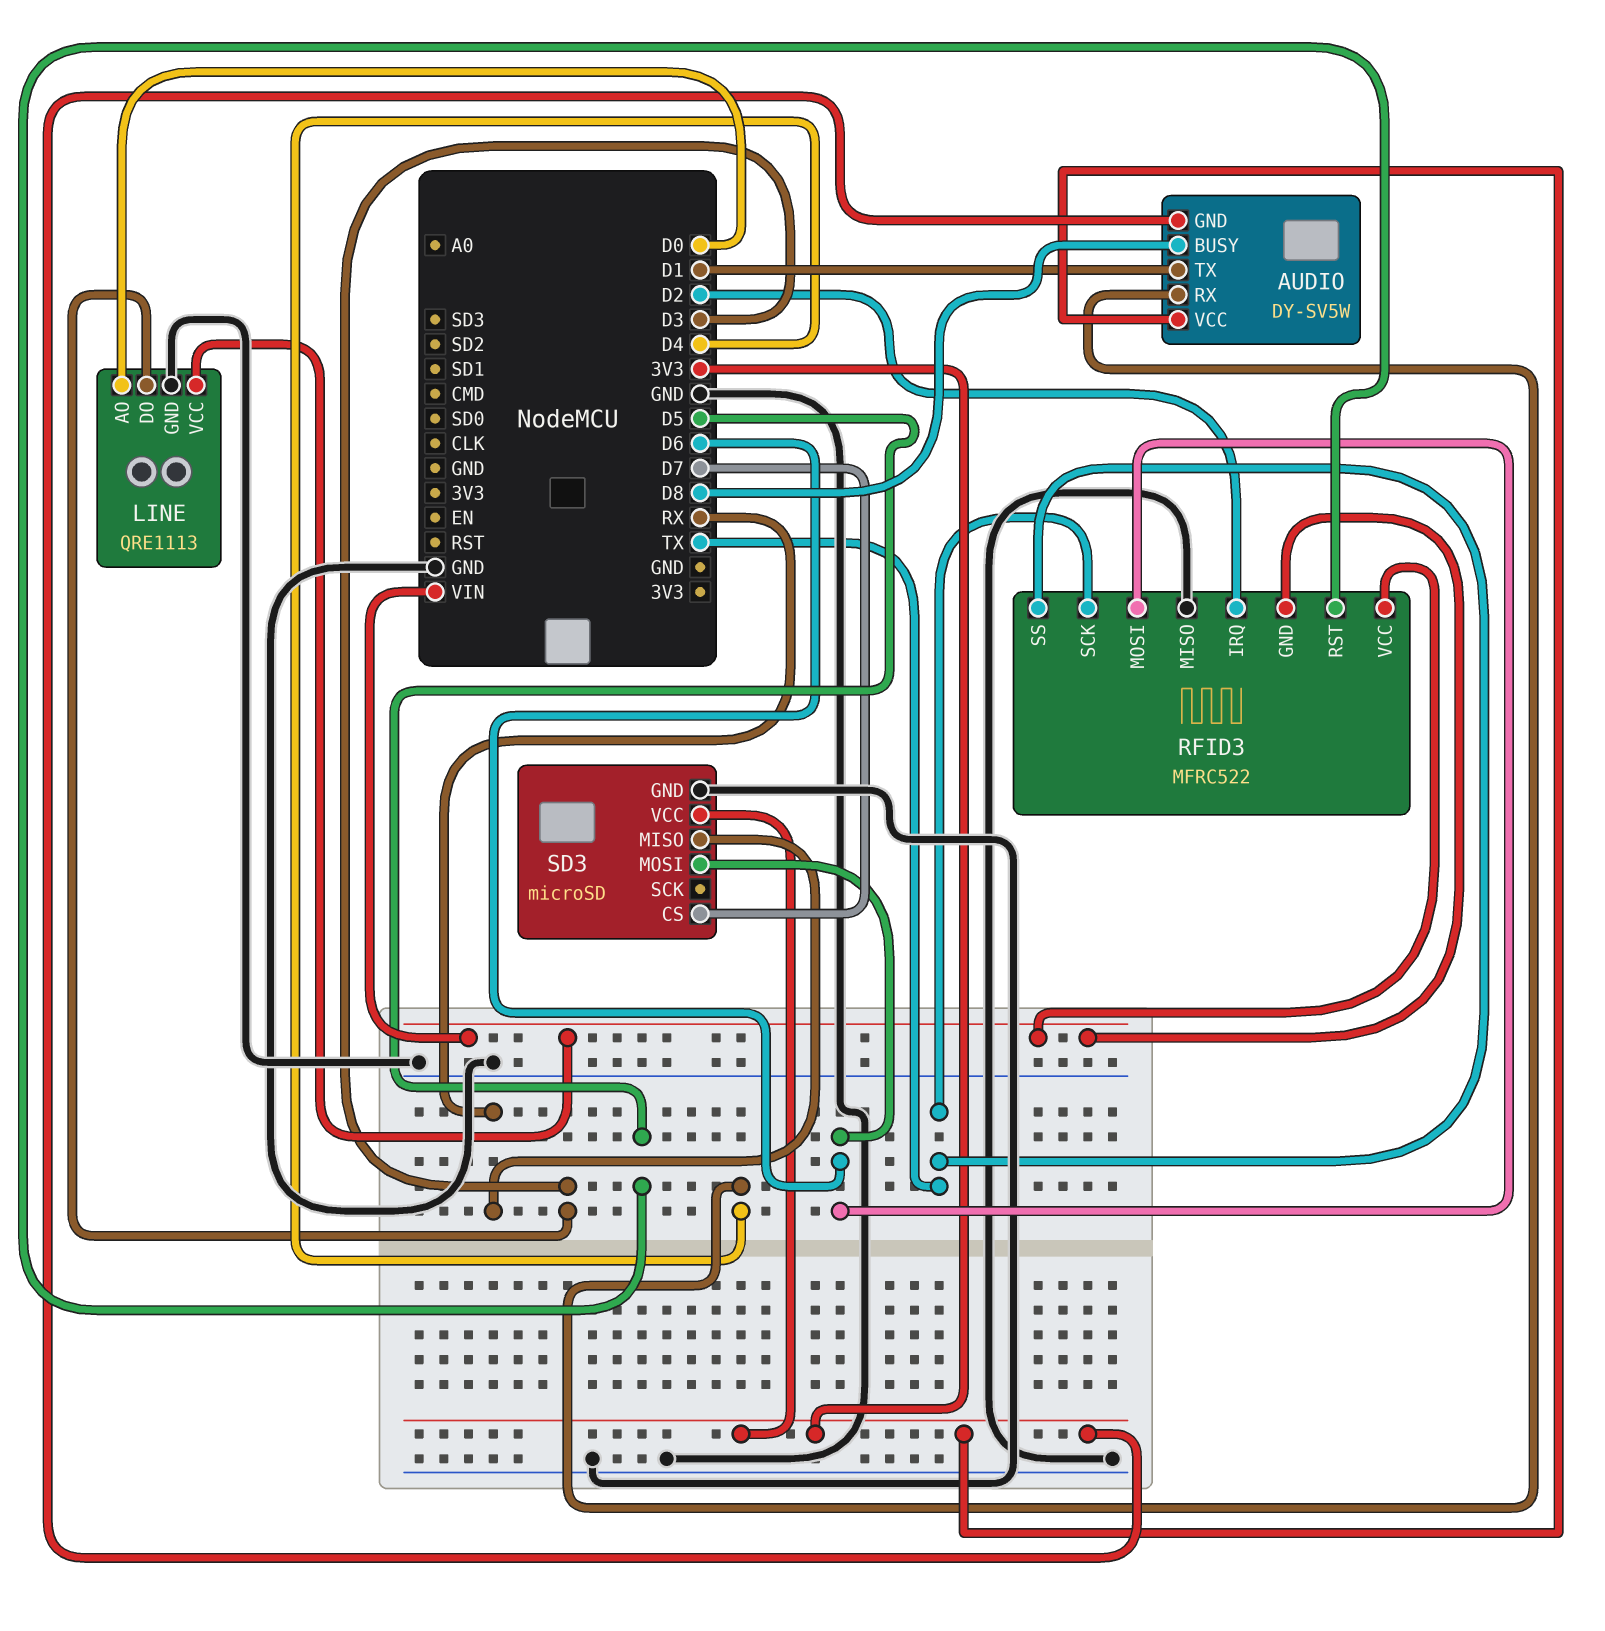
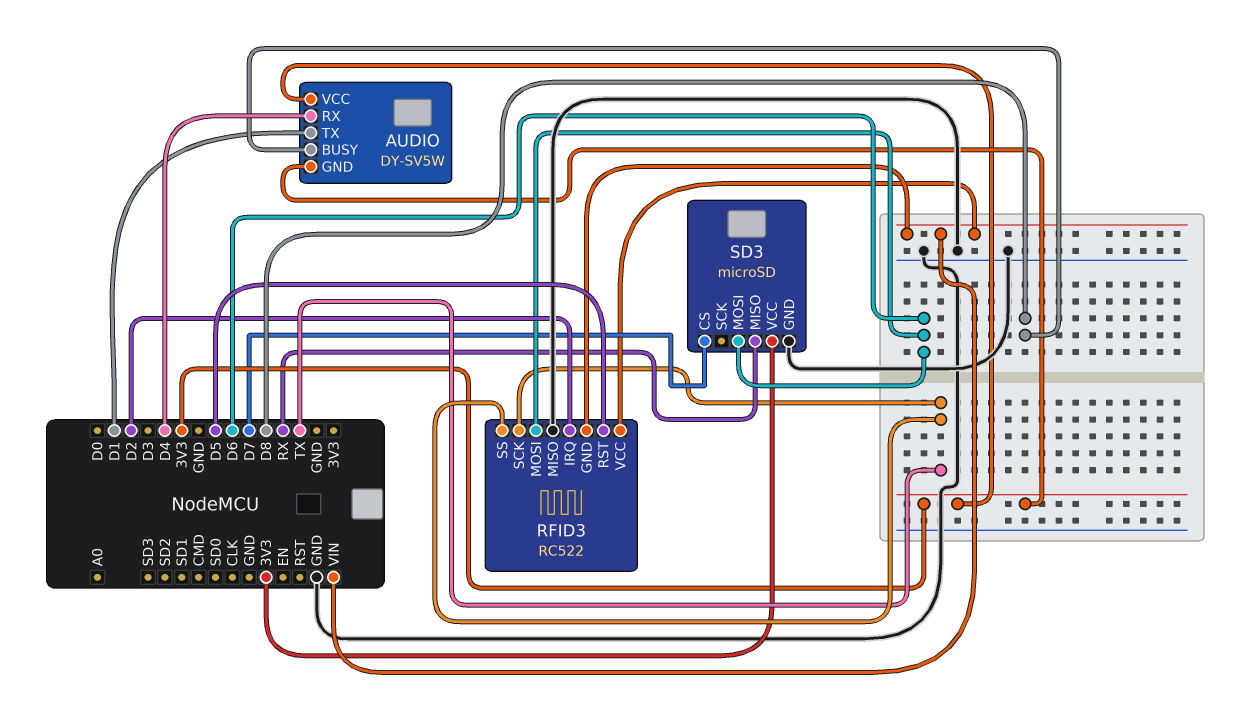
LINE: QRE1113 -> none
LINE pin AO: D0 -> none
LINE pin DO: D3 -> none
LINE pin GND: GND -> none
LINE pin VCC: VIN -> none
RFID3: MFRC522 -> RC522

